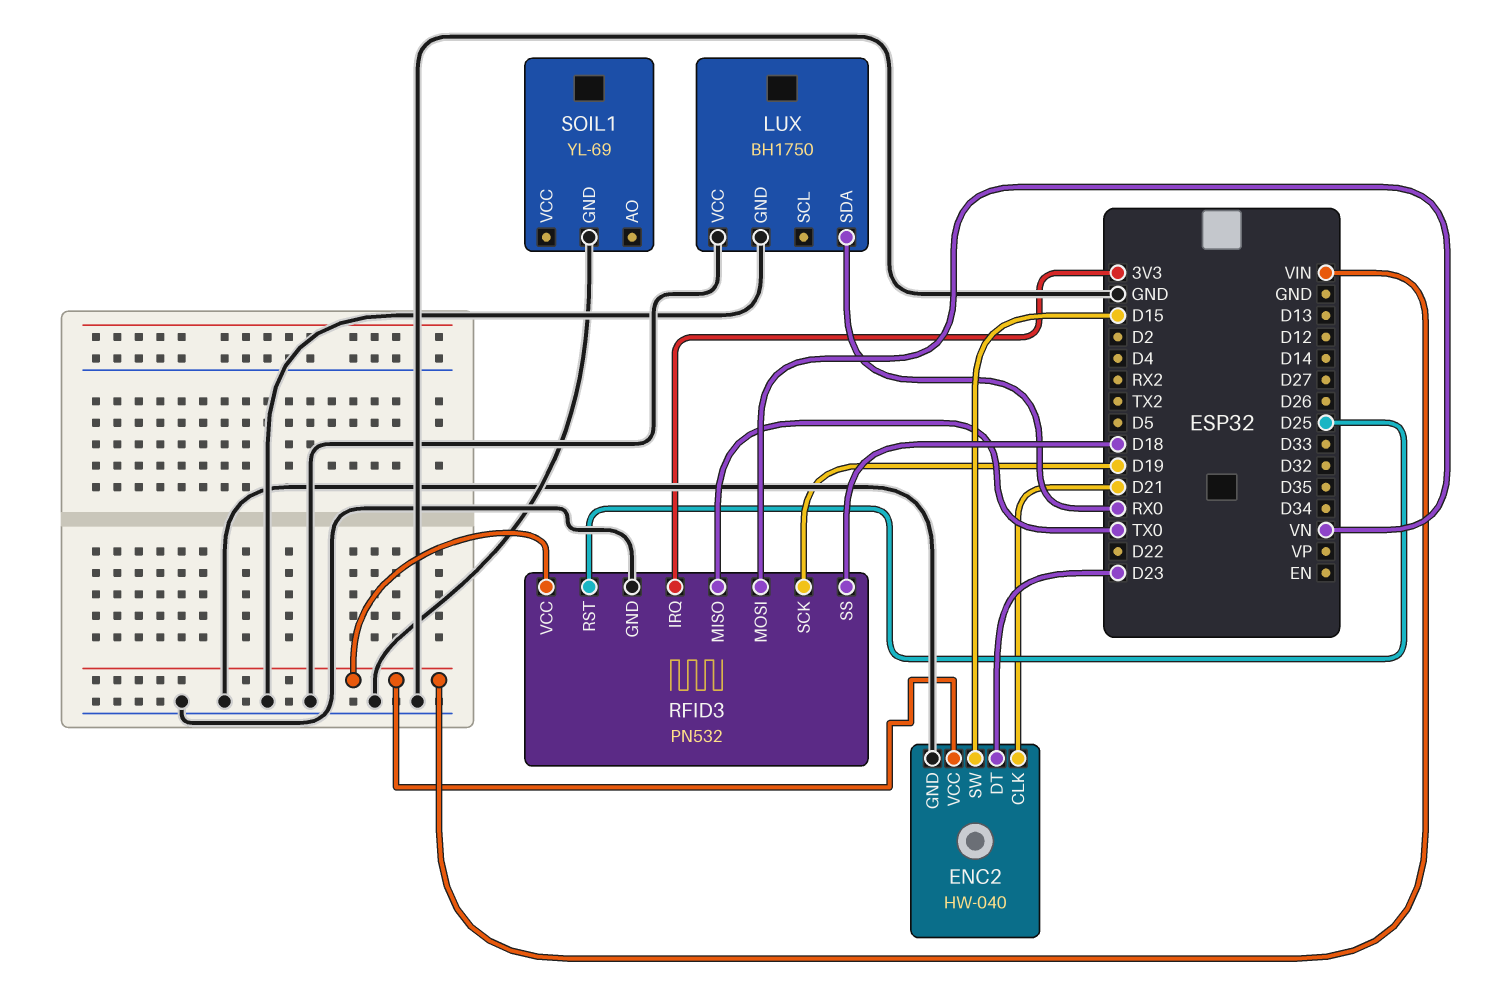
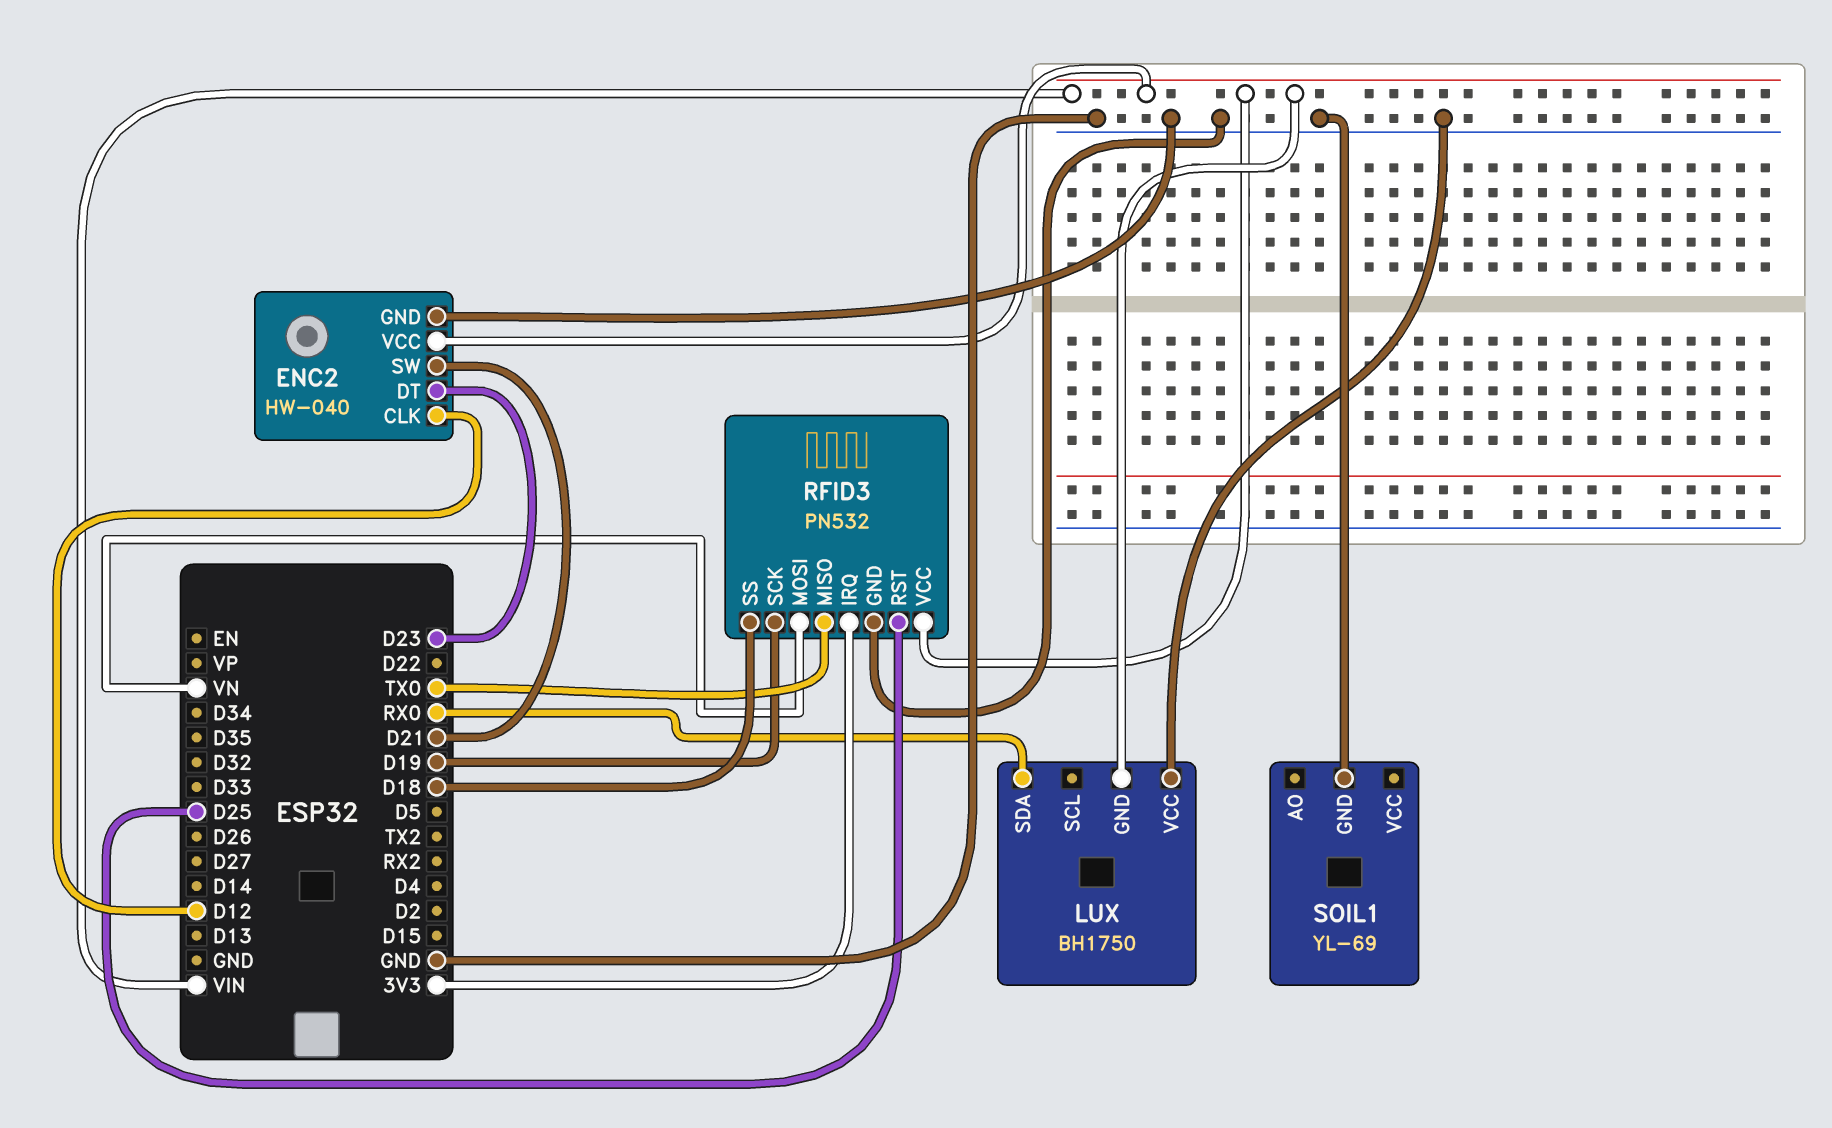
ENC2 pin CLK: D21 -> D12
ENC2 pin SW: D15 -> D21
LUX pin GND: GND -> VIN

